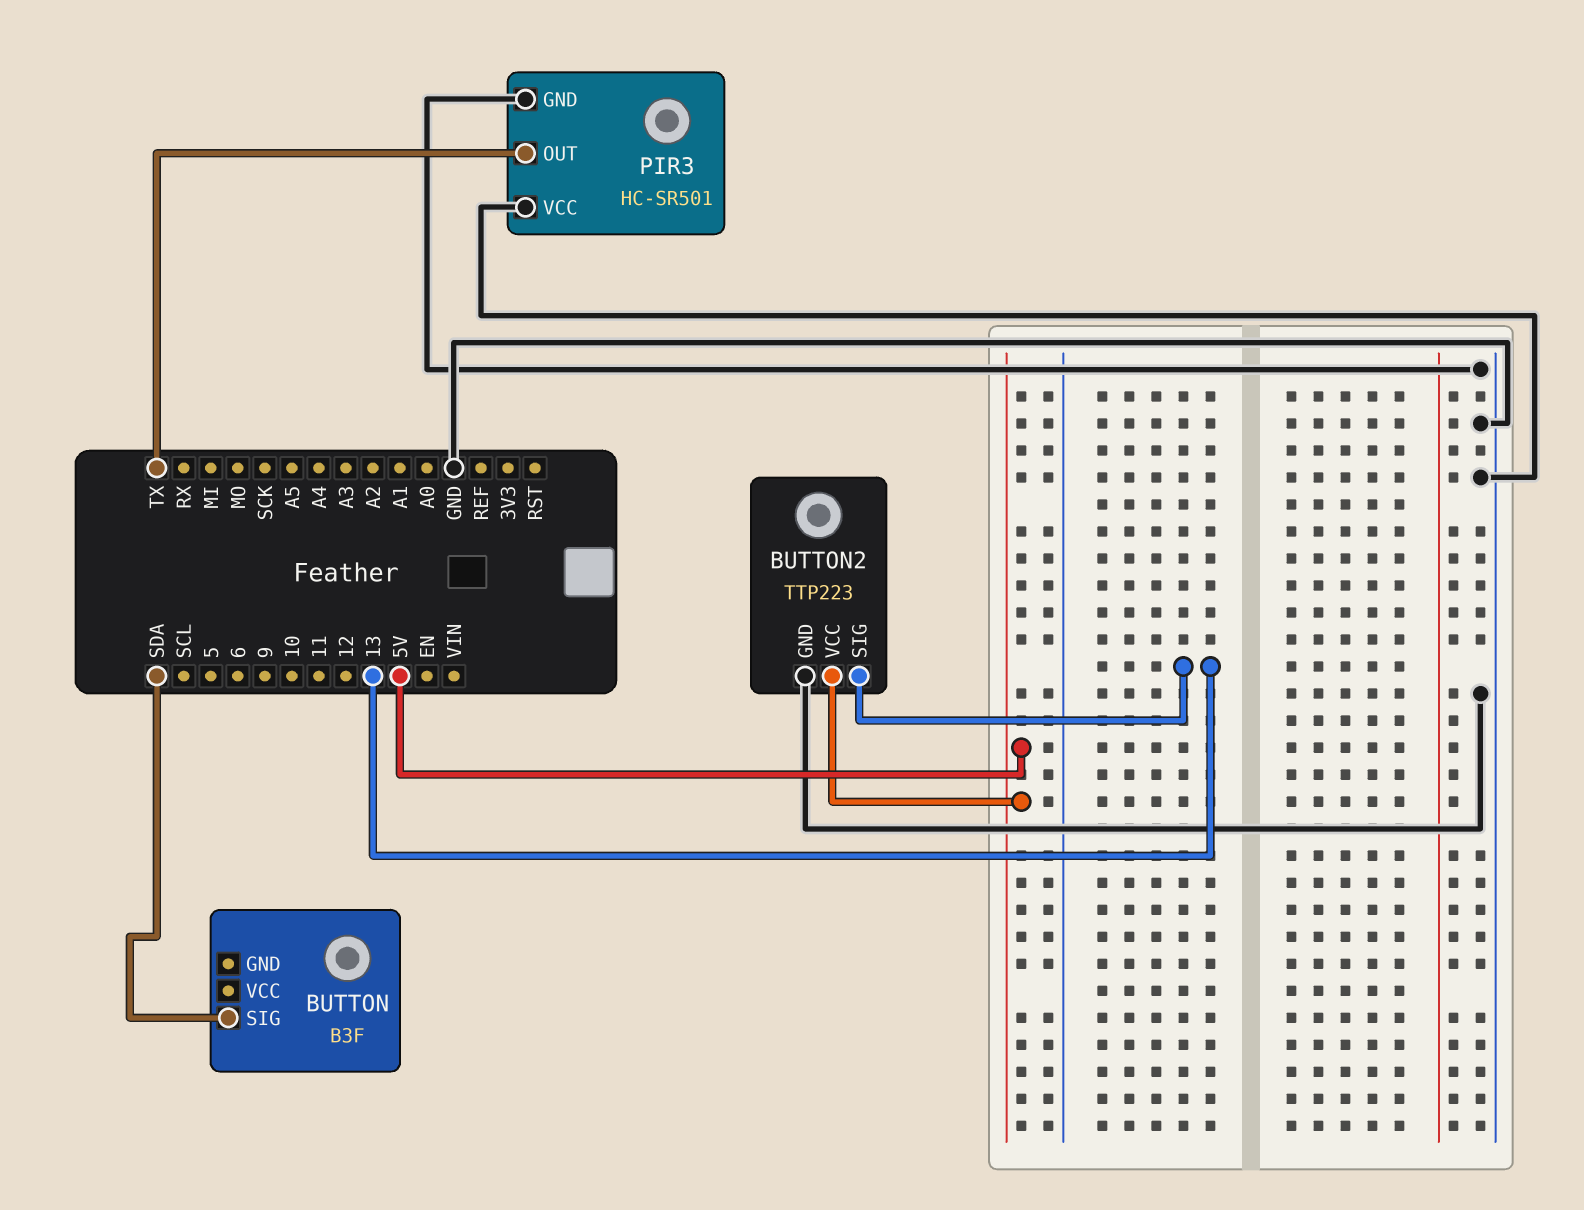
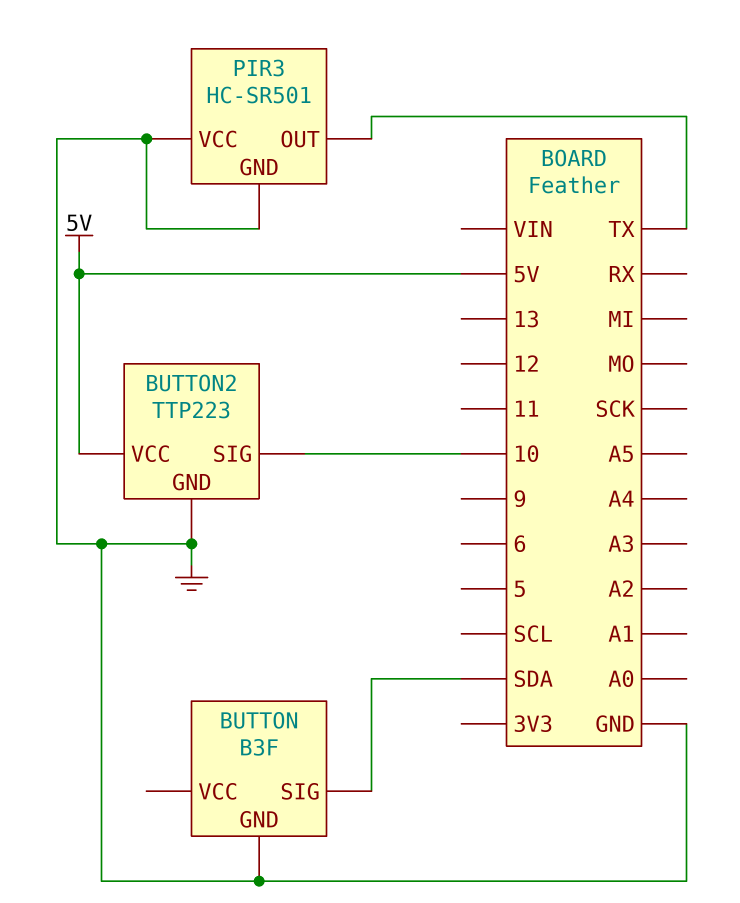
BUTTON pin GND: none -> GND
BUTTON2 pin SIG: 13 -> 10

